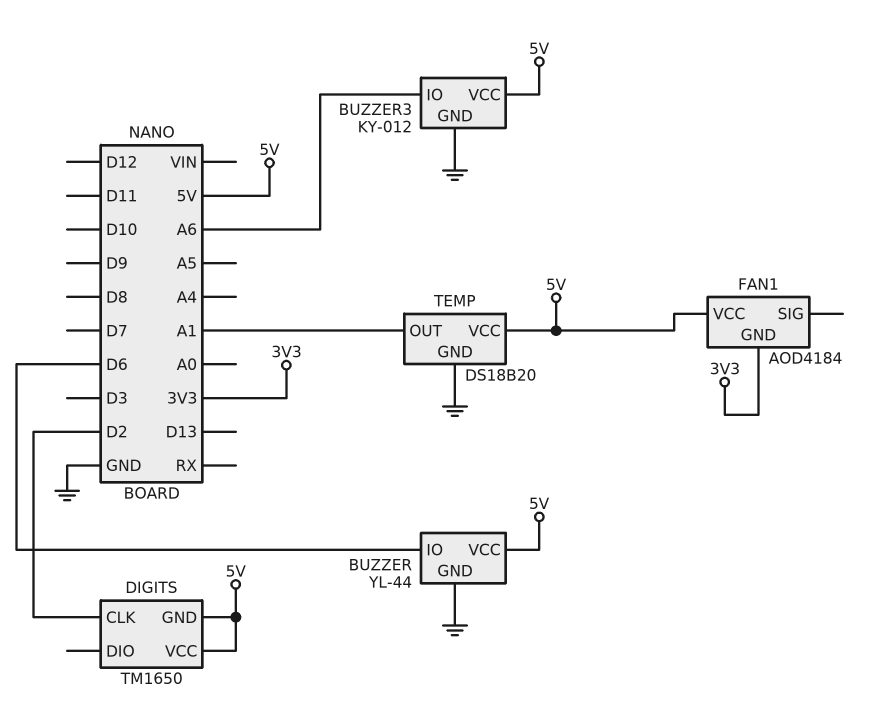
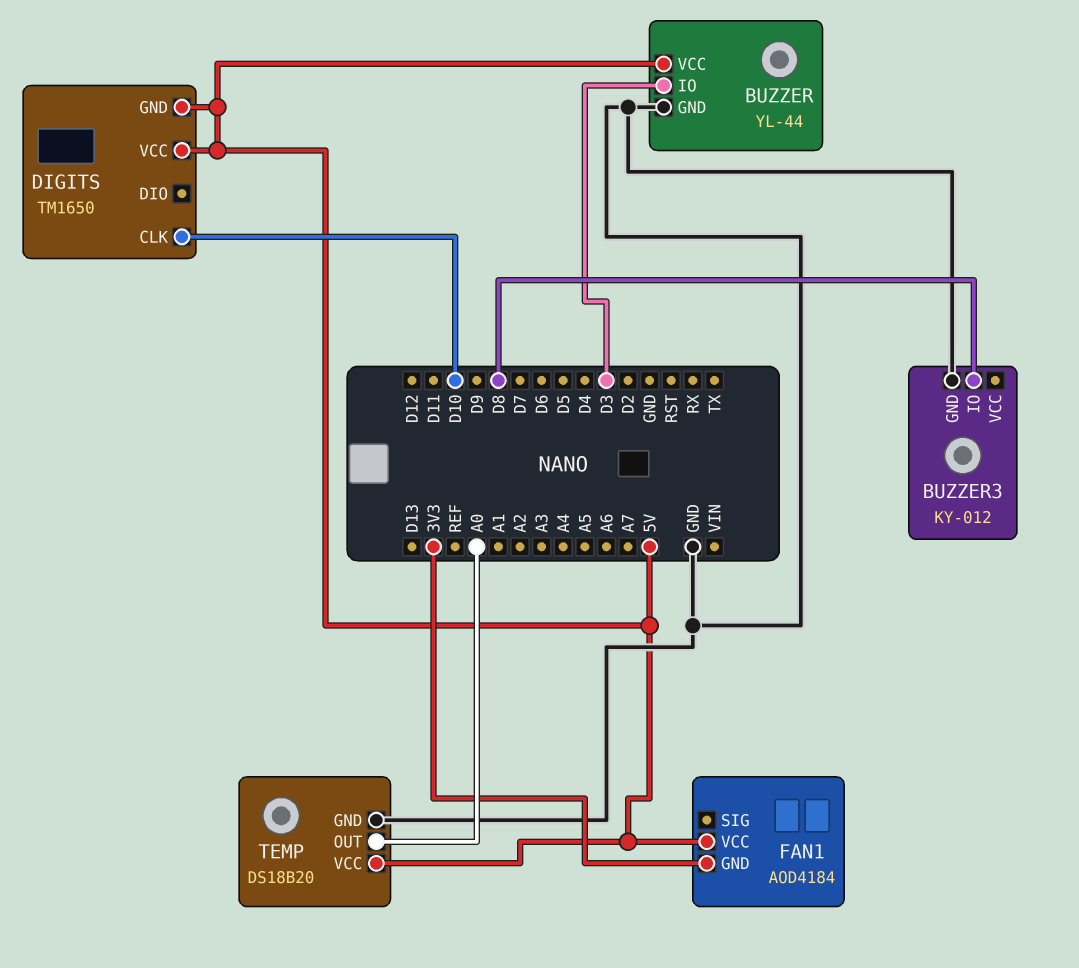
BUZZER pin IO: D6 -> D3
BUZZER3 pin IO: A6 -> D8
BUZZER3 pin VCC: 5V -> none
DIGITS pin CLK: D2 -> D10
TEMP pin OUT: A1 -> A0

